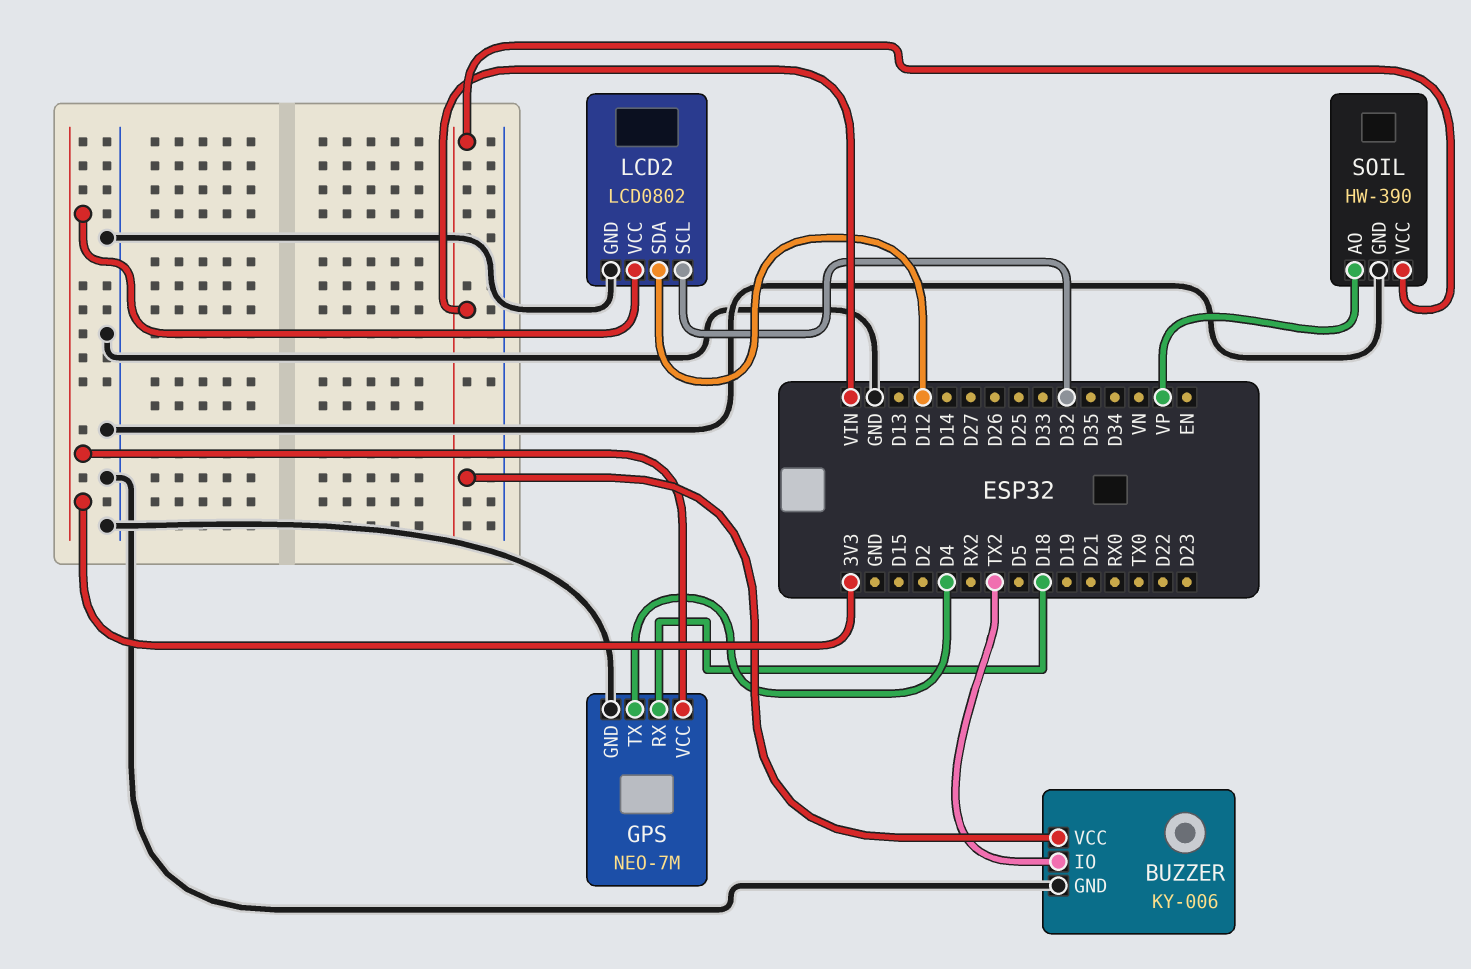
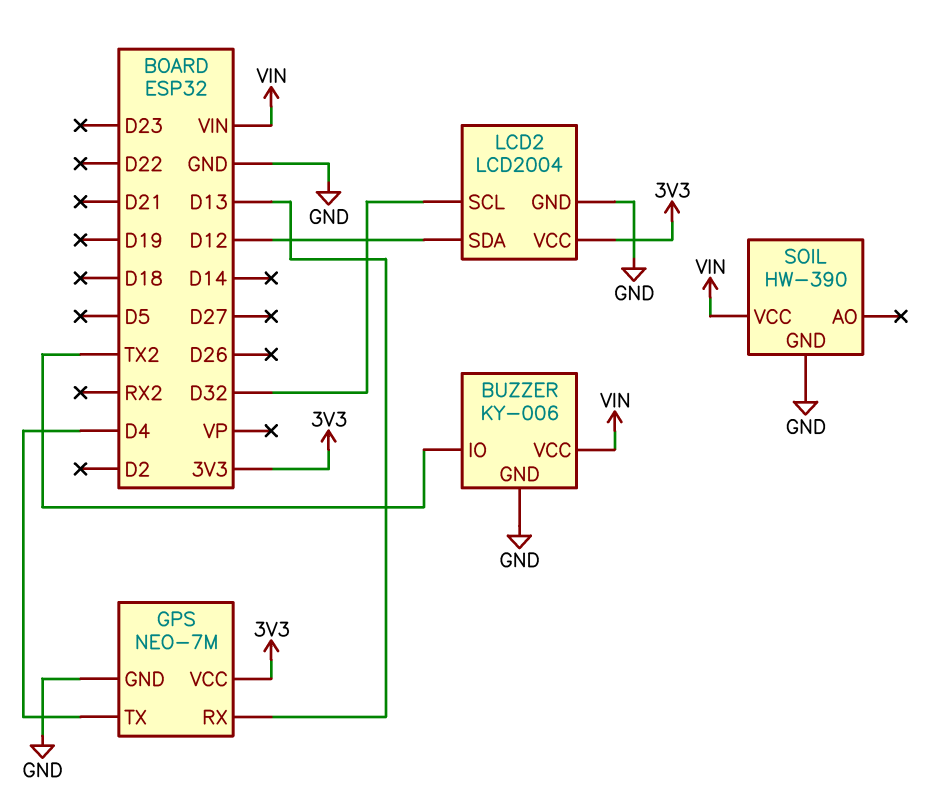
GPS pin RX: D18 -> D13
LCD2: LCD0802 -> LCD2004
SOIL pin AO: VP -> none

